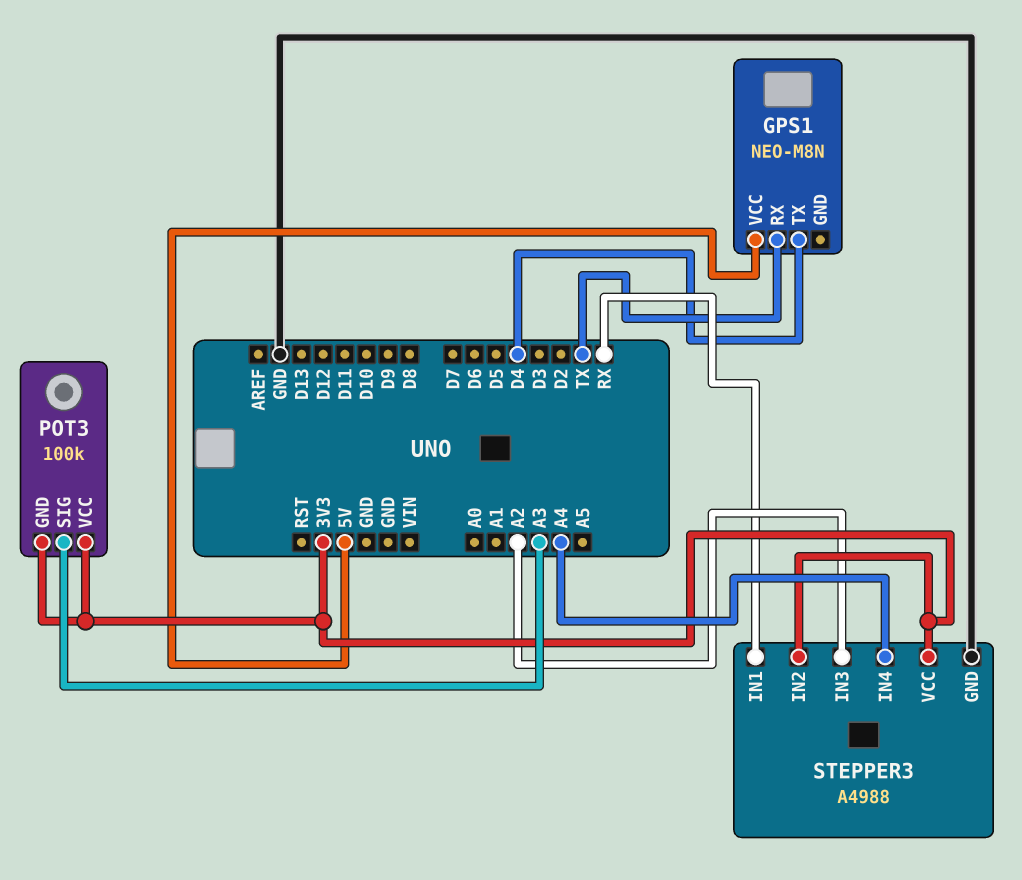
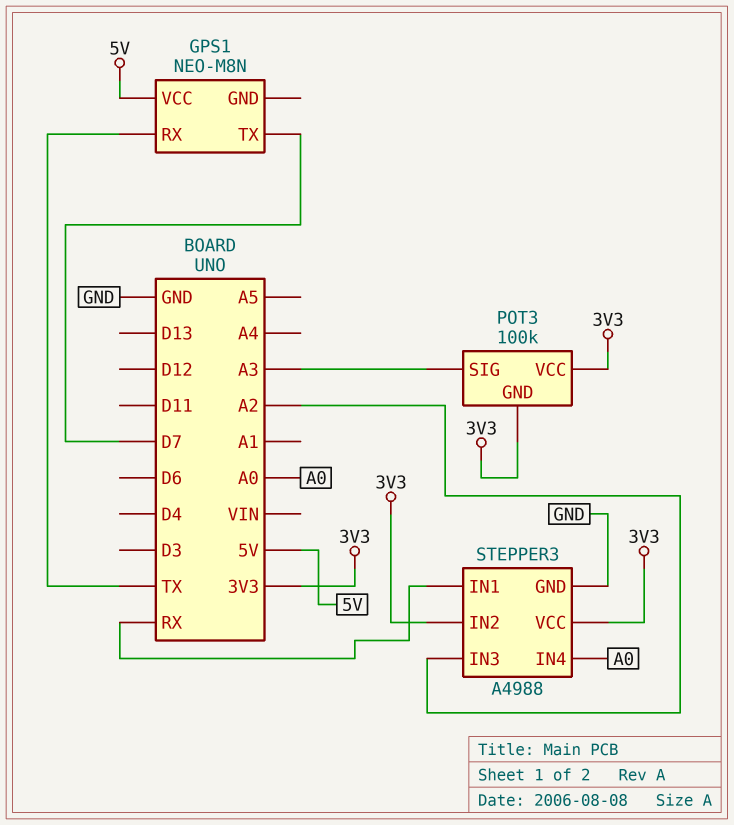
GPS1 pin TX: D4 -> D7
STEPPER3 pin IN4: A4 -> A0

